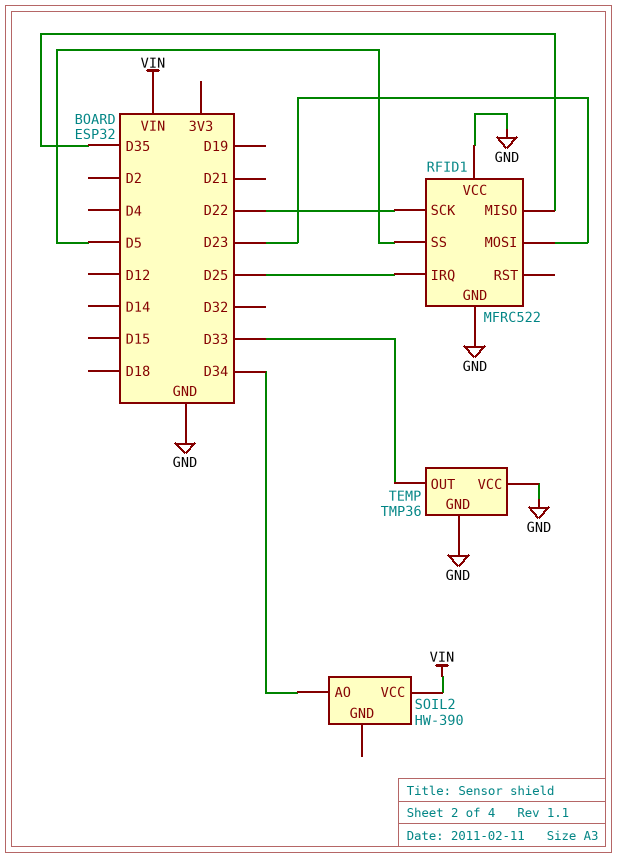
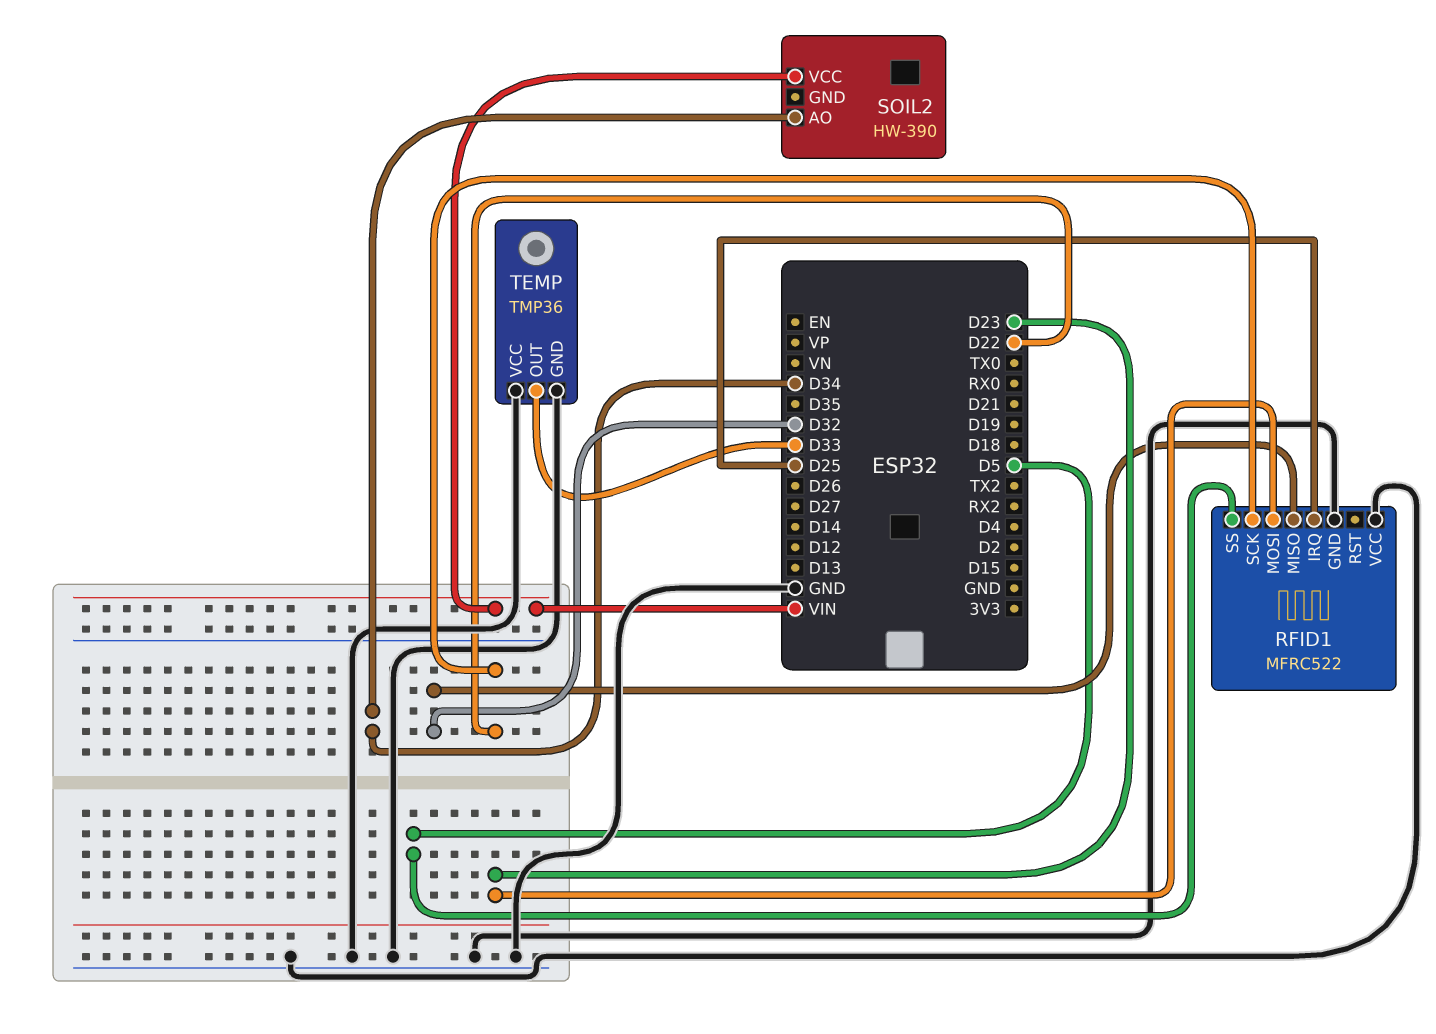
RFID1 pin MISO: D35 -> D32

